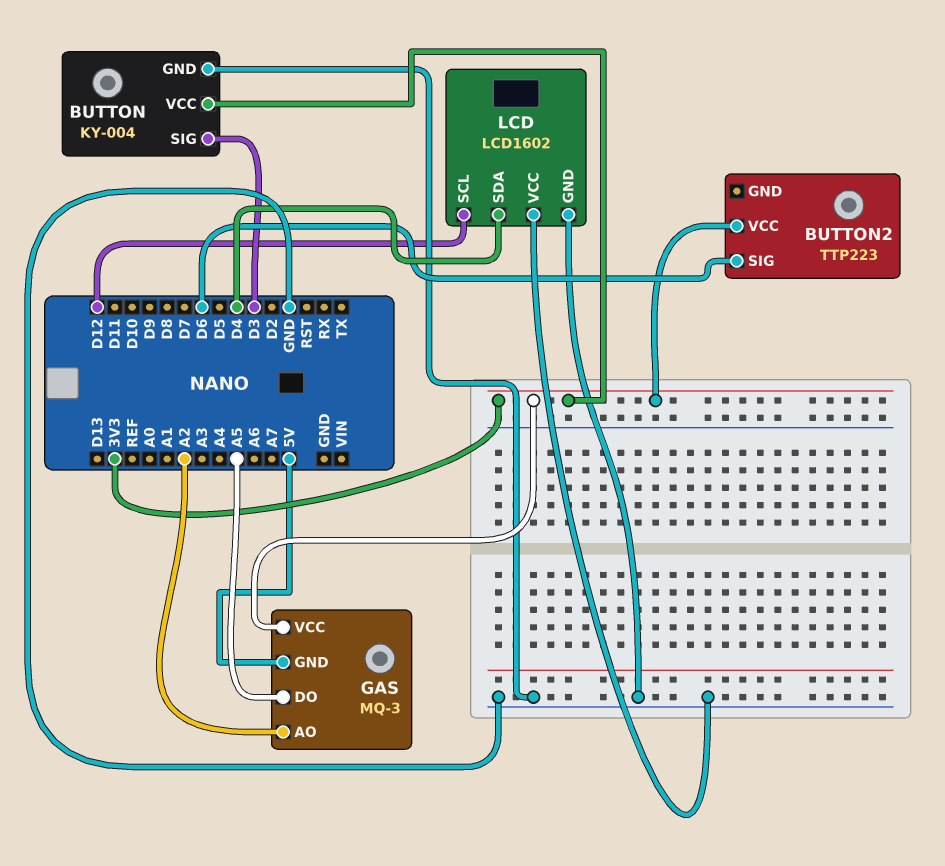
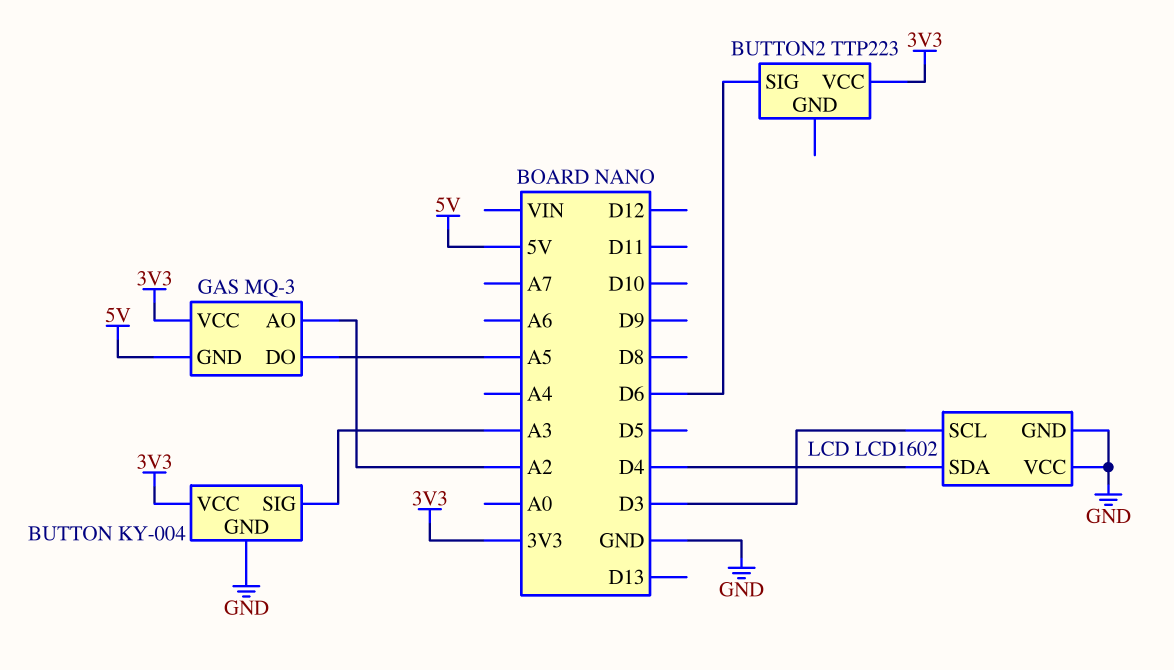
BUTTON pin SIG: D3 -> A3
LCD pin SCL: D12 -> D3

